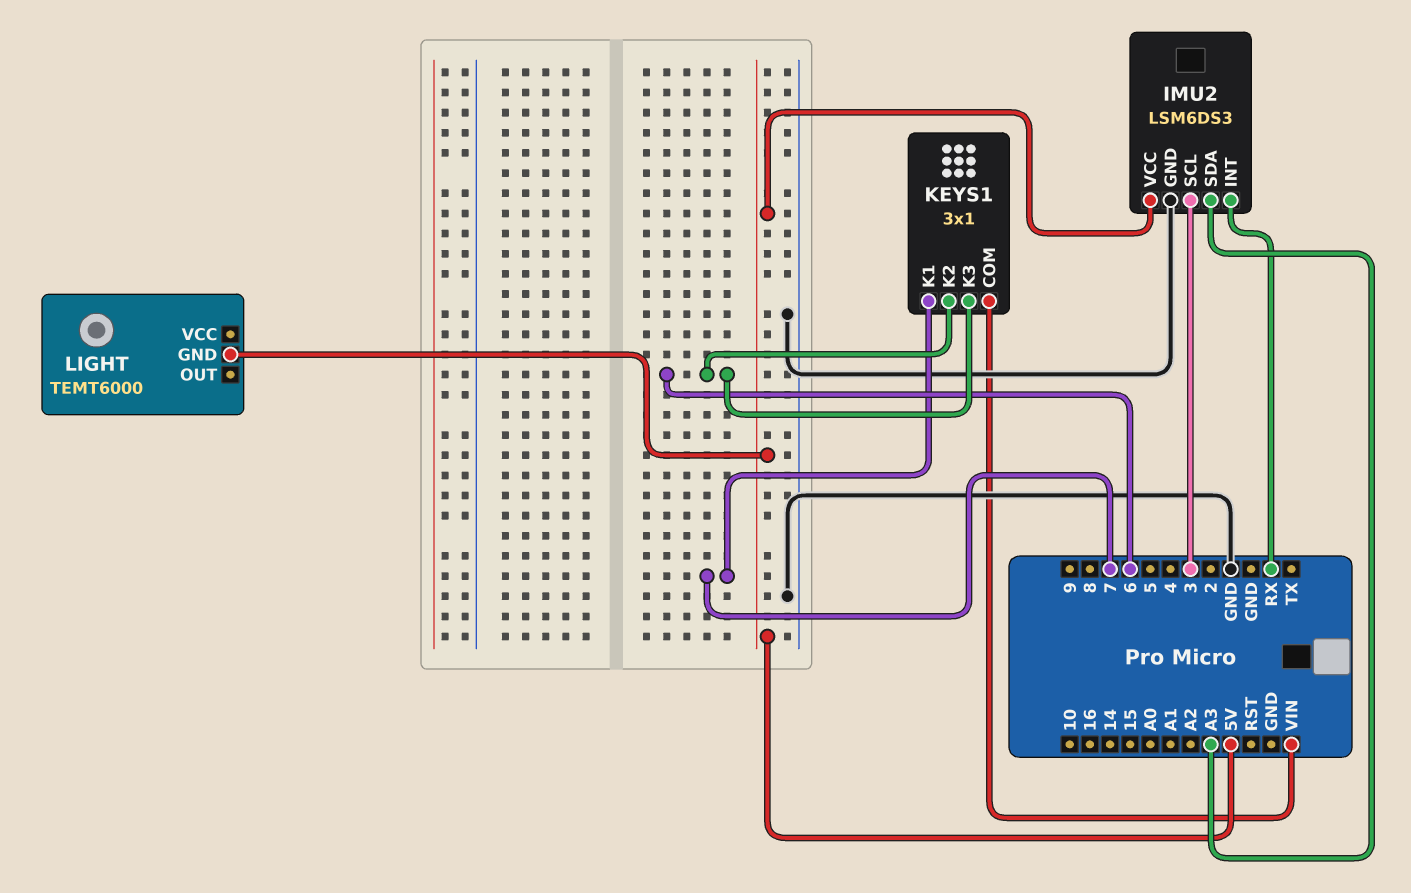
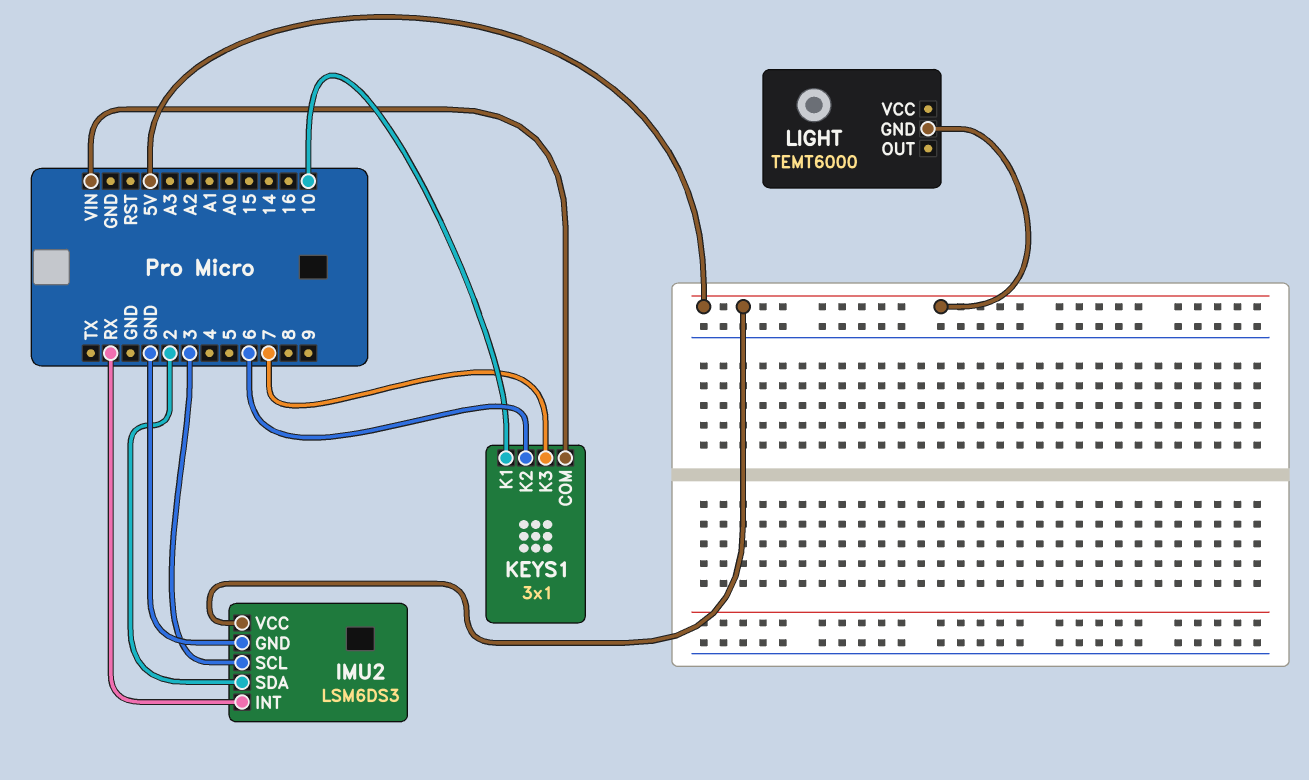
IMU2 pin SDA: A3 -> 2
KEYS1 pin K1: 7 -> 10
KEYS1 pin K3: 6 -> 7

